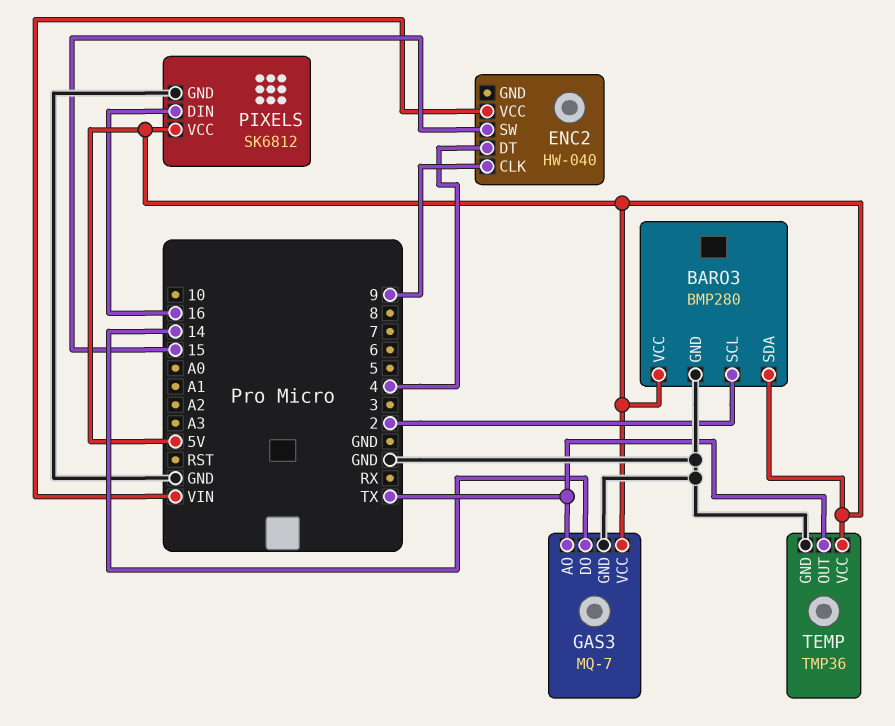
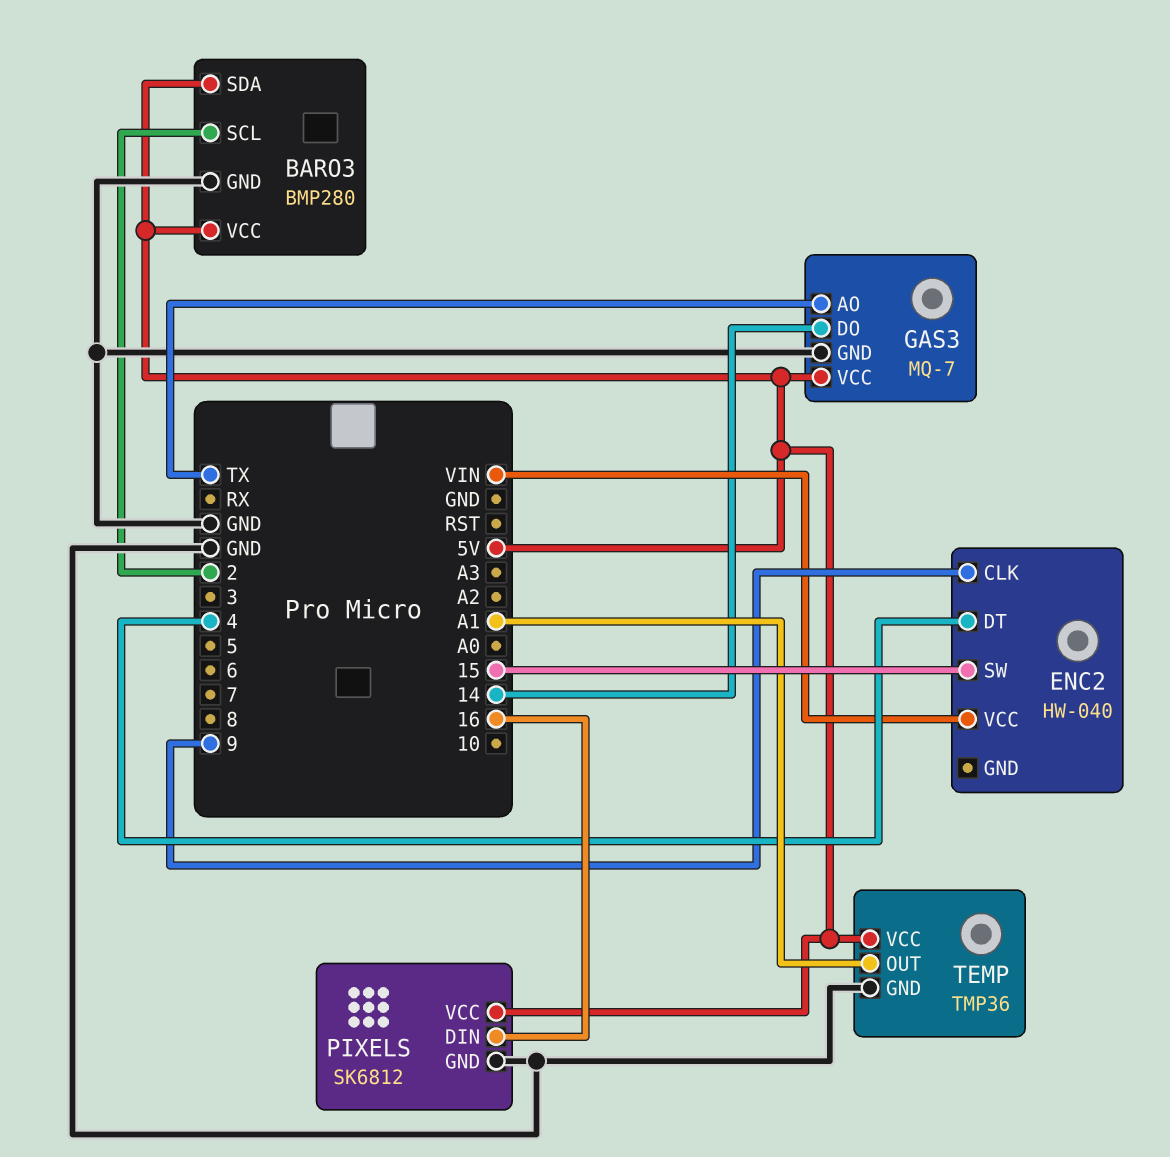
TEMP pin OUT: TX -> A1

